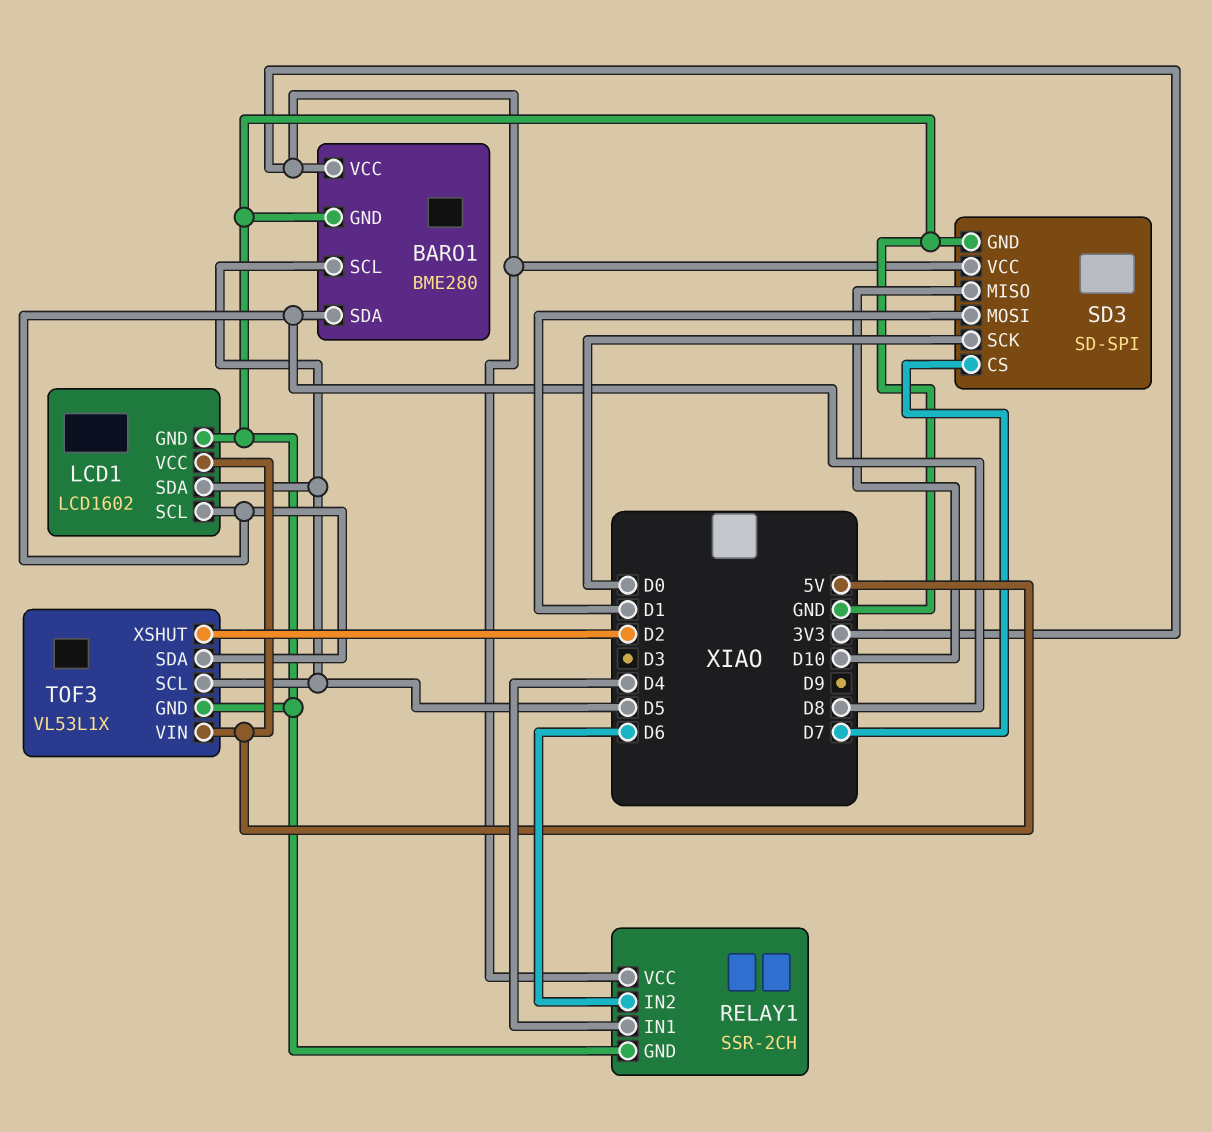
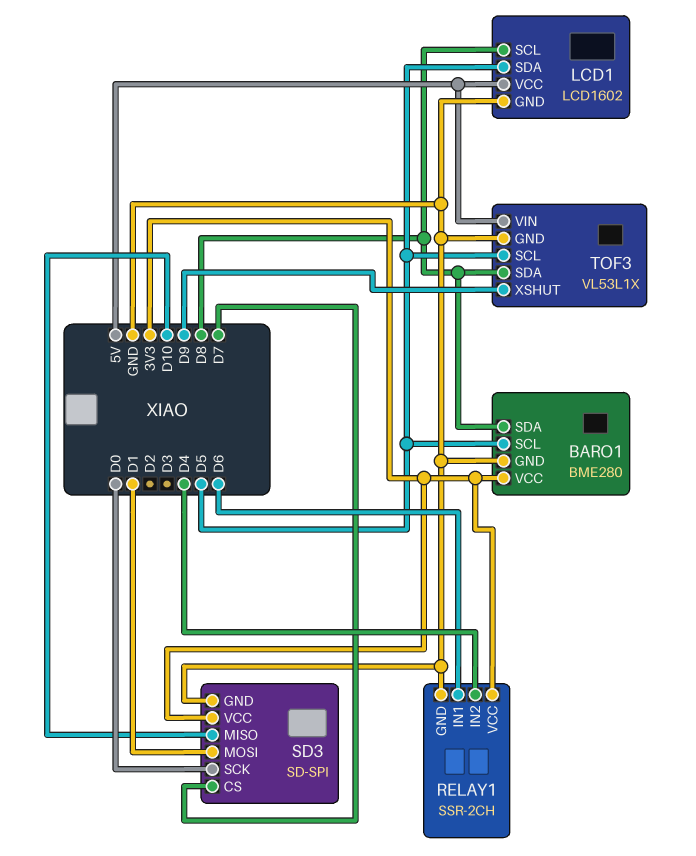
RELAY1 pin IN1: D4 -> D6
RELAY1 pin IN2: D6 -> D4
TOF3 pin XSHUT: D2 -> D9

